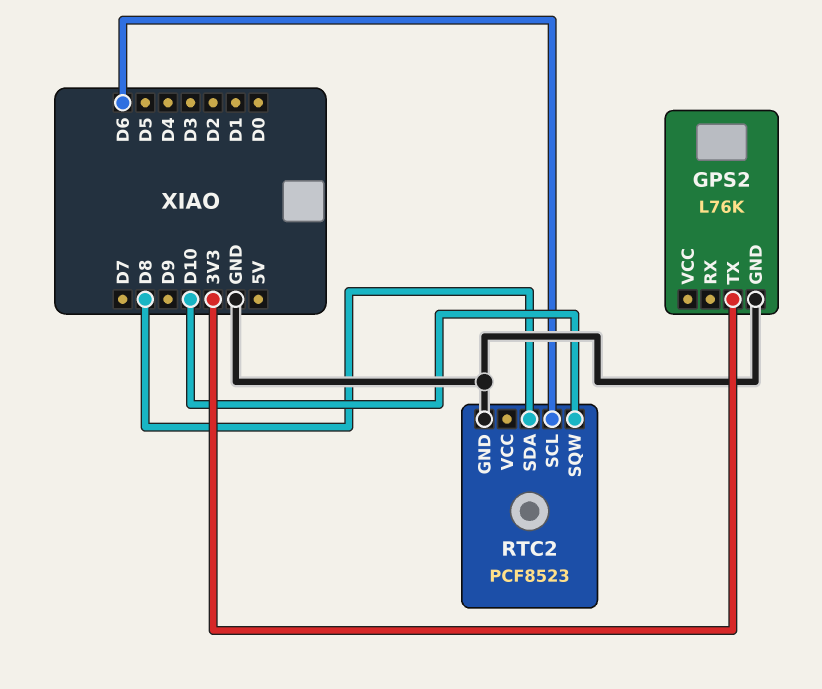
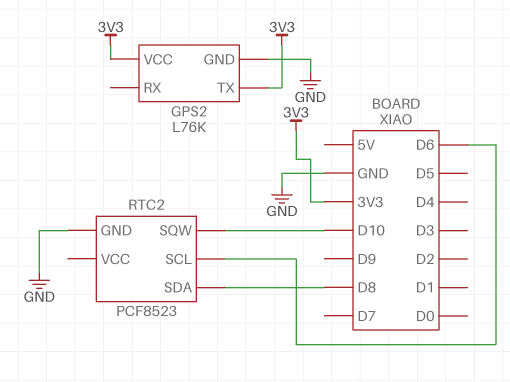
GPS2 pin VCC: none -> 3V3

